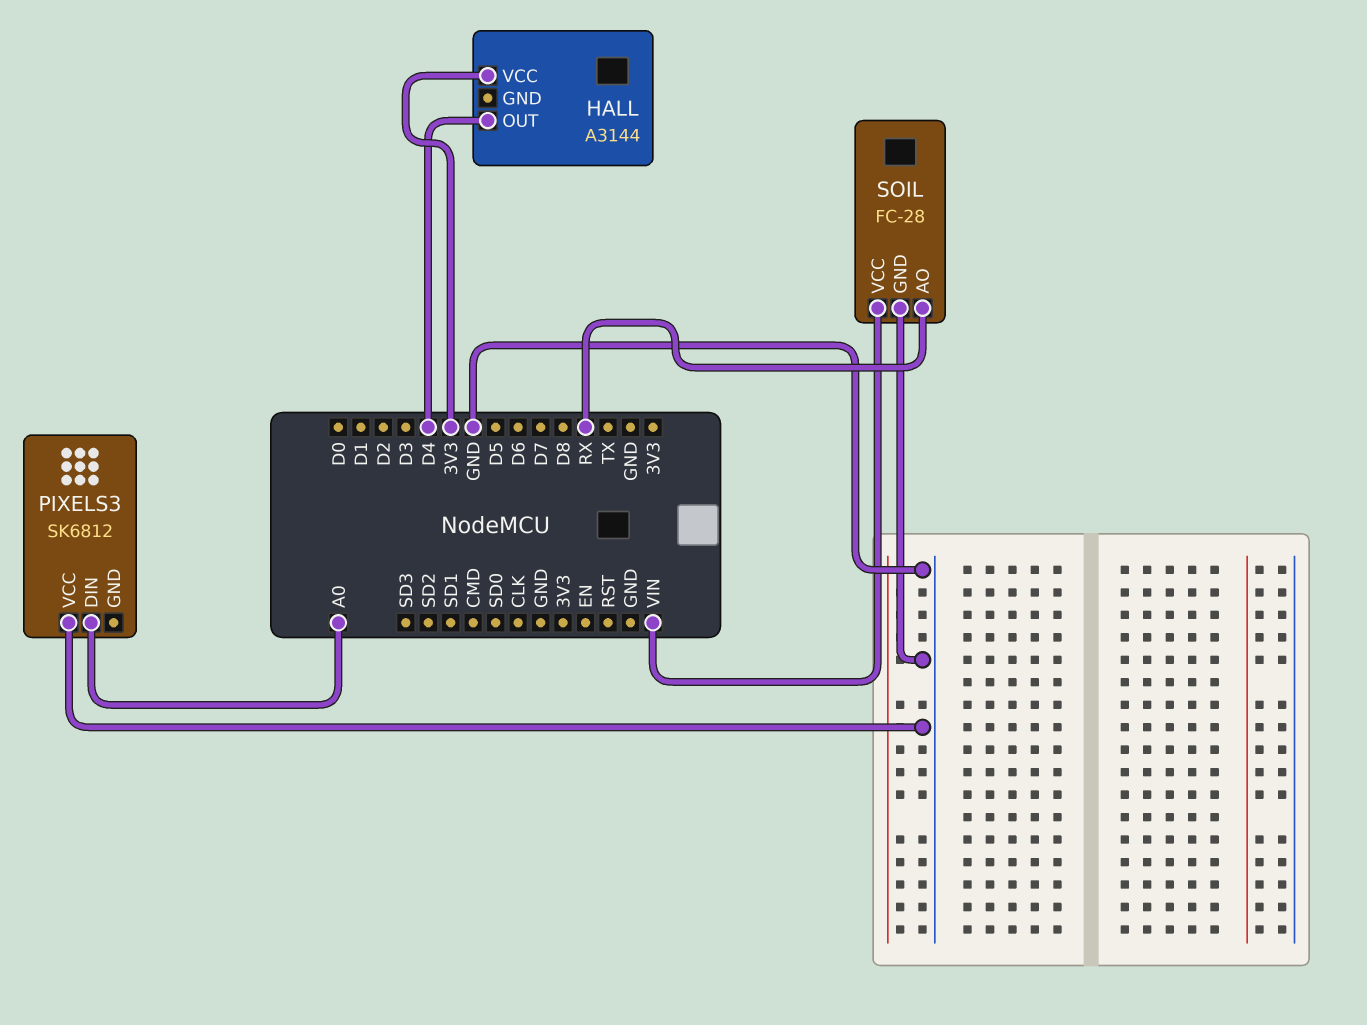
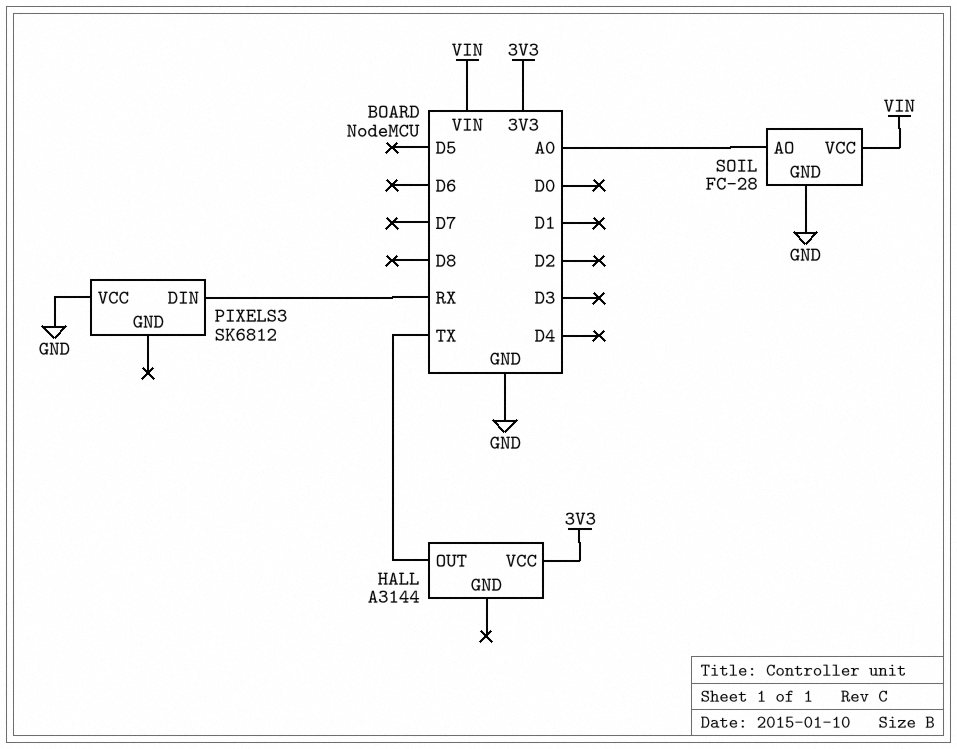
HALL pin OUT: D4 -> TX
PIXELS3 pin DIN: A0 -> RX
SOIL pin AO: RX -> A0

